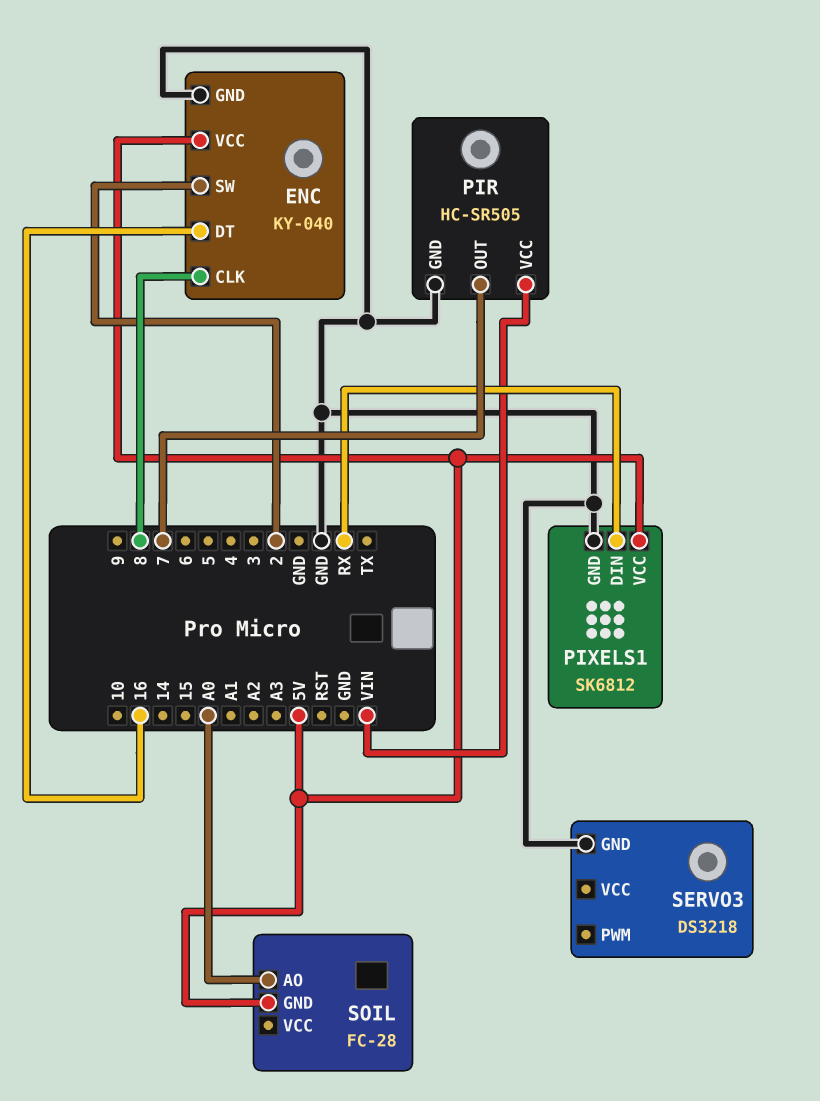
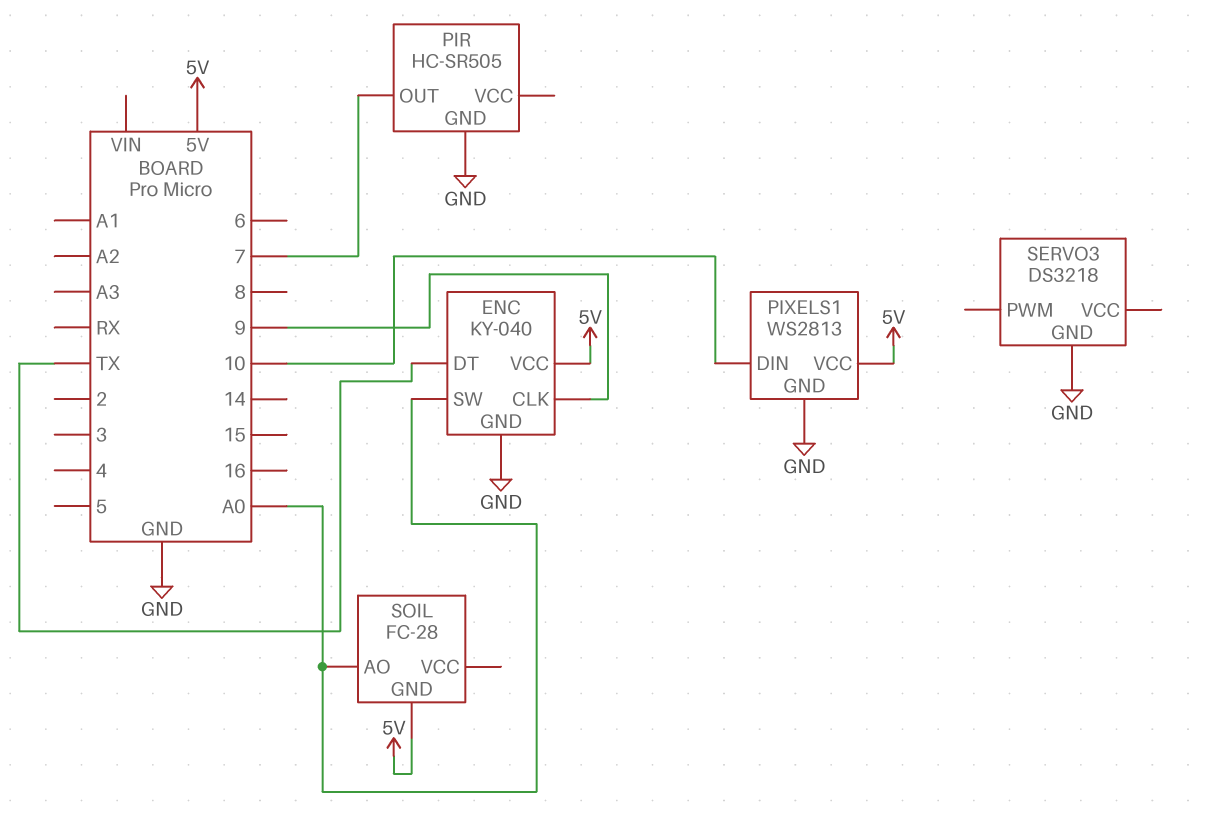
ENC pin CLK: 8 -> 9
ENC pin DT: 16 -> TX
ENC pin SW: 2 -> A0
PIR pin VCC: VIN -> none
PIXELS1: SK6812 -> WS2813
PIXELS1 pin DIN: RX -> 10

